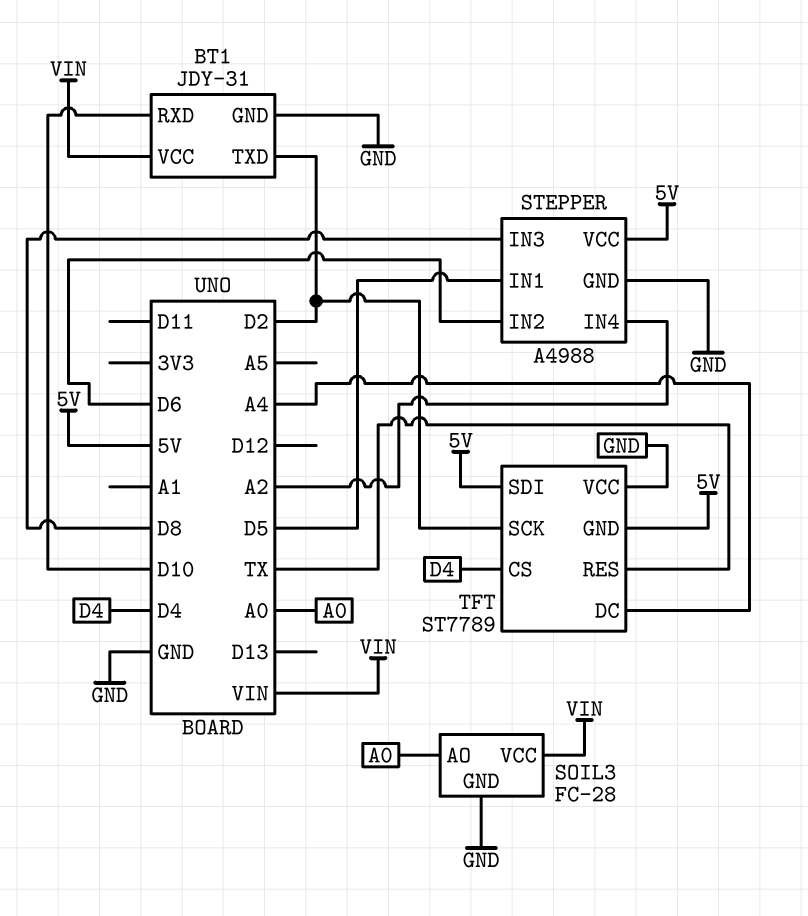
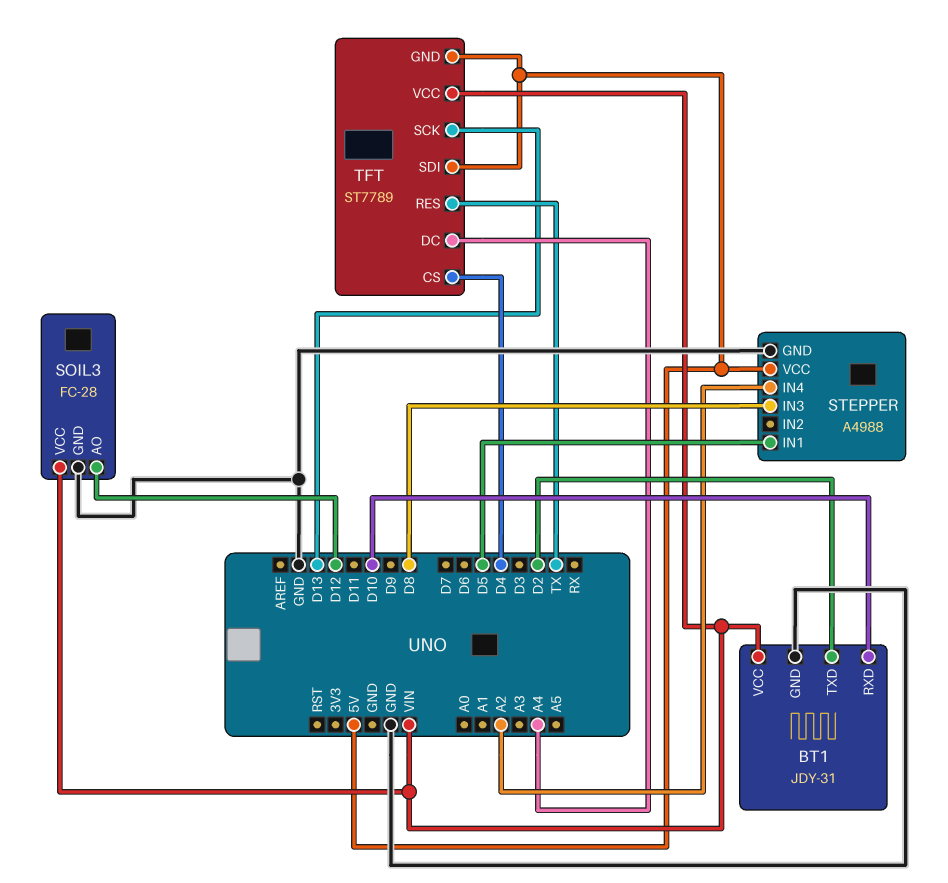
SOIL3 pin AO: A0 -> D12
STEPPER pin IN2: D6 -> none
TFT pin SCK: D2 -> D13
TFT pin VCC: GND -> VIN

